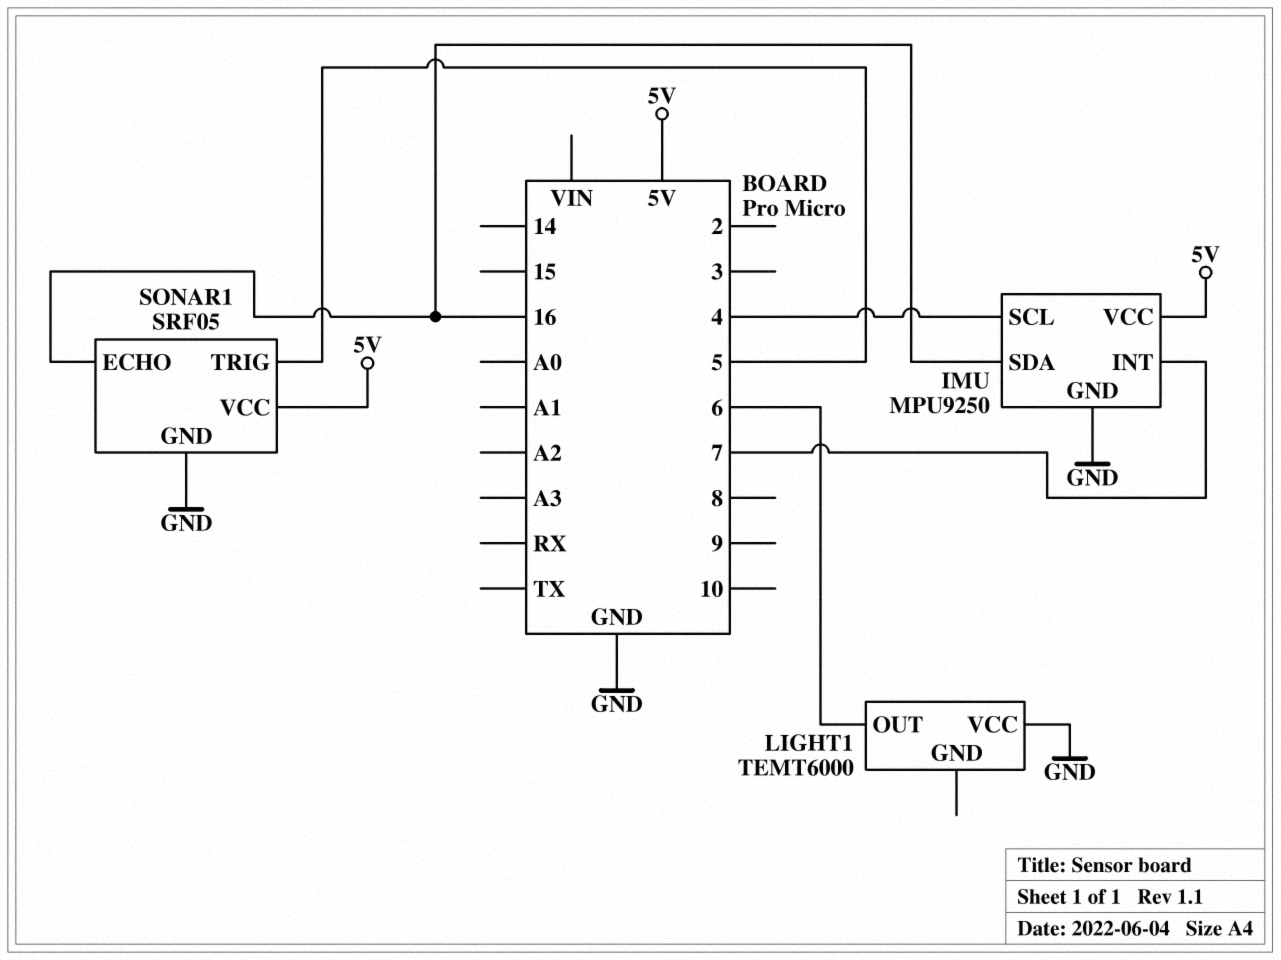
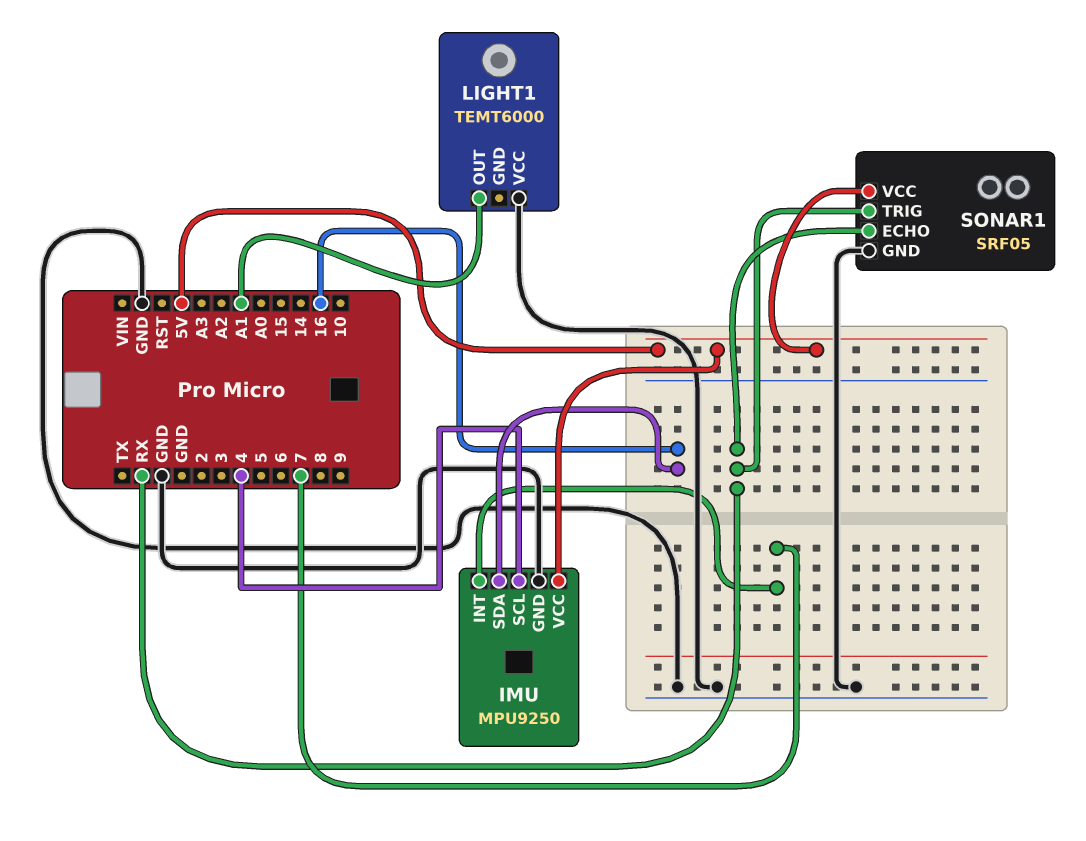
LIGHT1 pin OUT: 6 -> A1
SONAR1 pin ECHO: 16 -> RX
SONAR1 pin TRIG: 5 -> RX

